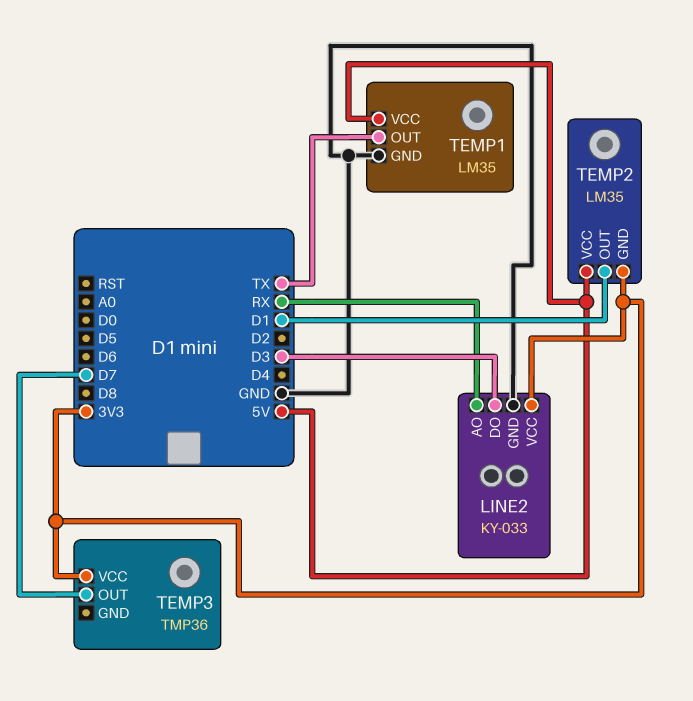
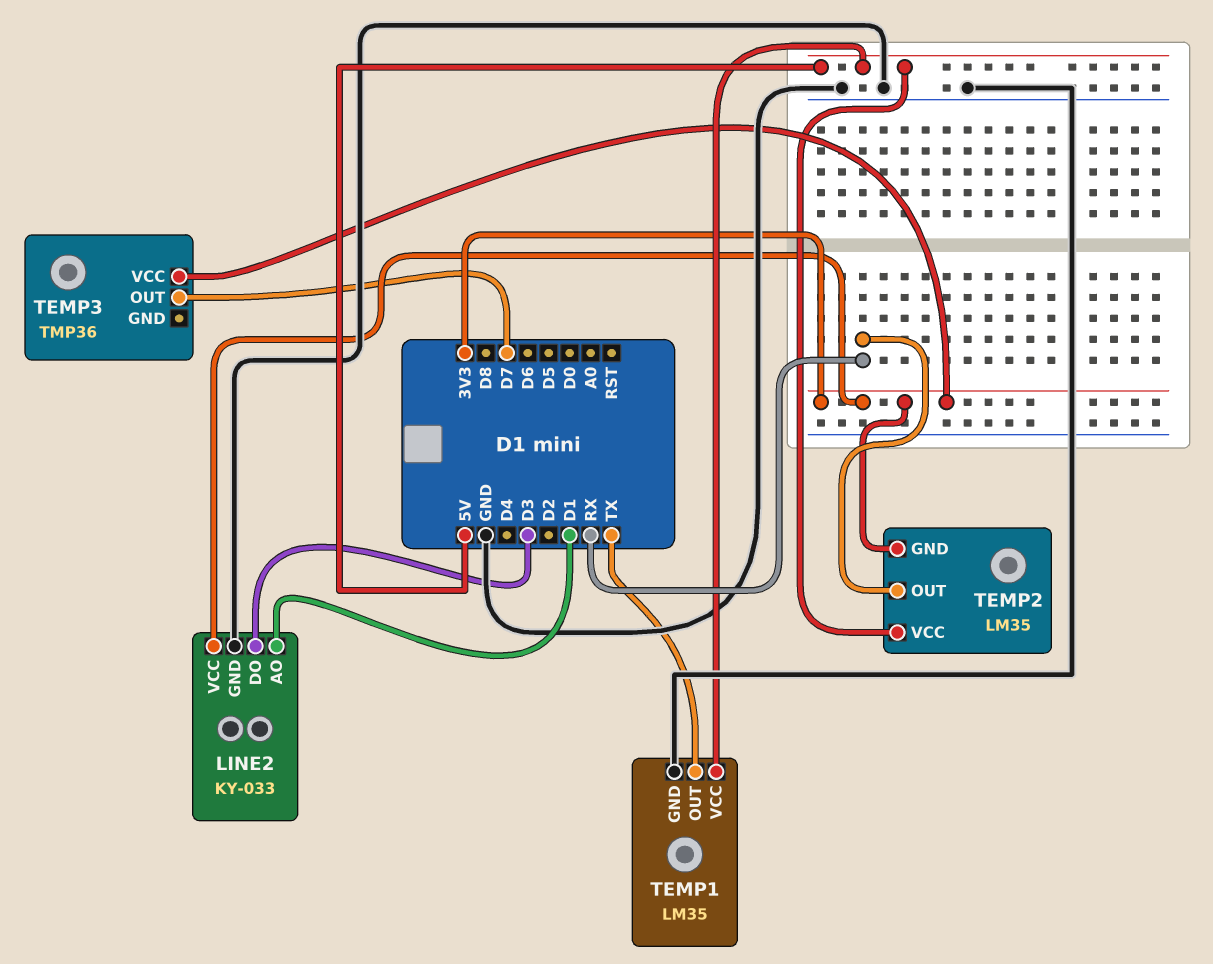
LINE2 pin AO: RX -> D1
TEMP2 pin OUT: D1 -> RX

